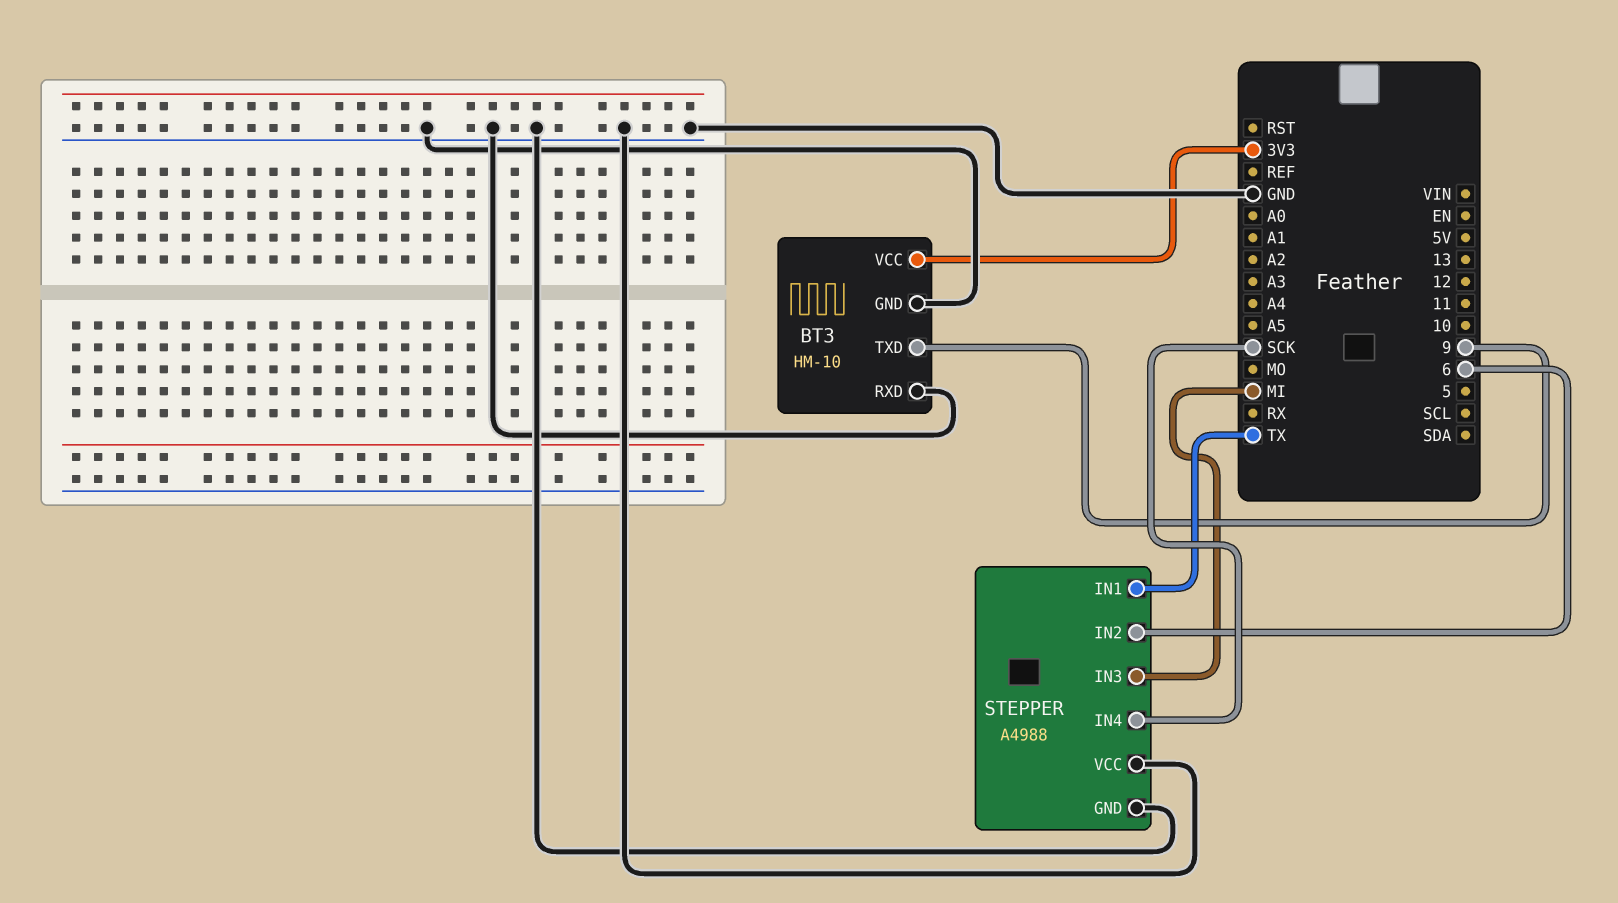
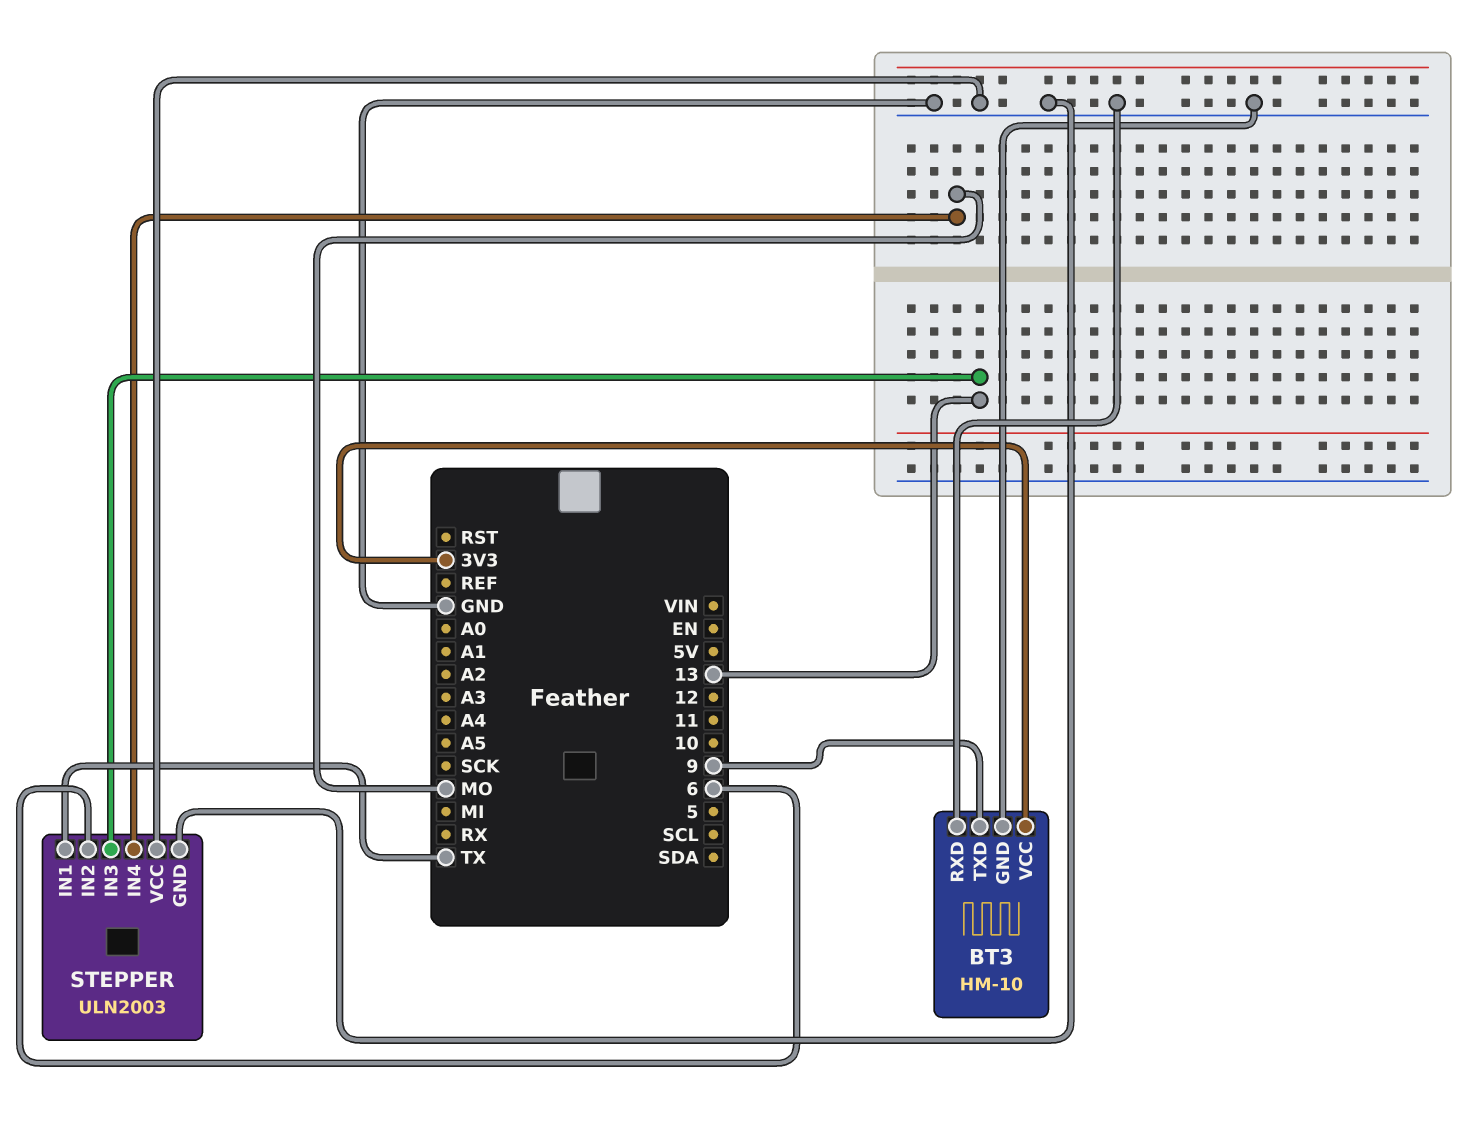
STEPPER: A4988 -> ULN2003
STEPPER pin IN3: MI -> 13
STEPPER pin IN4: SCK -> MO

